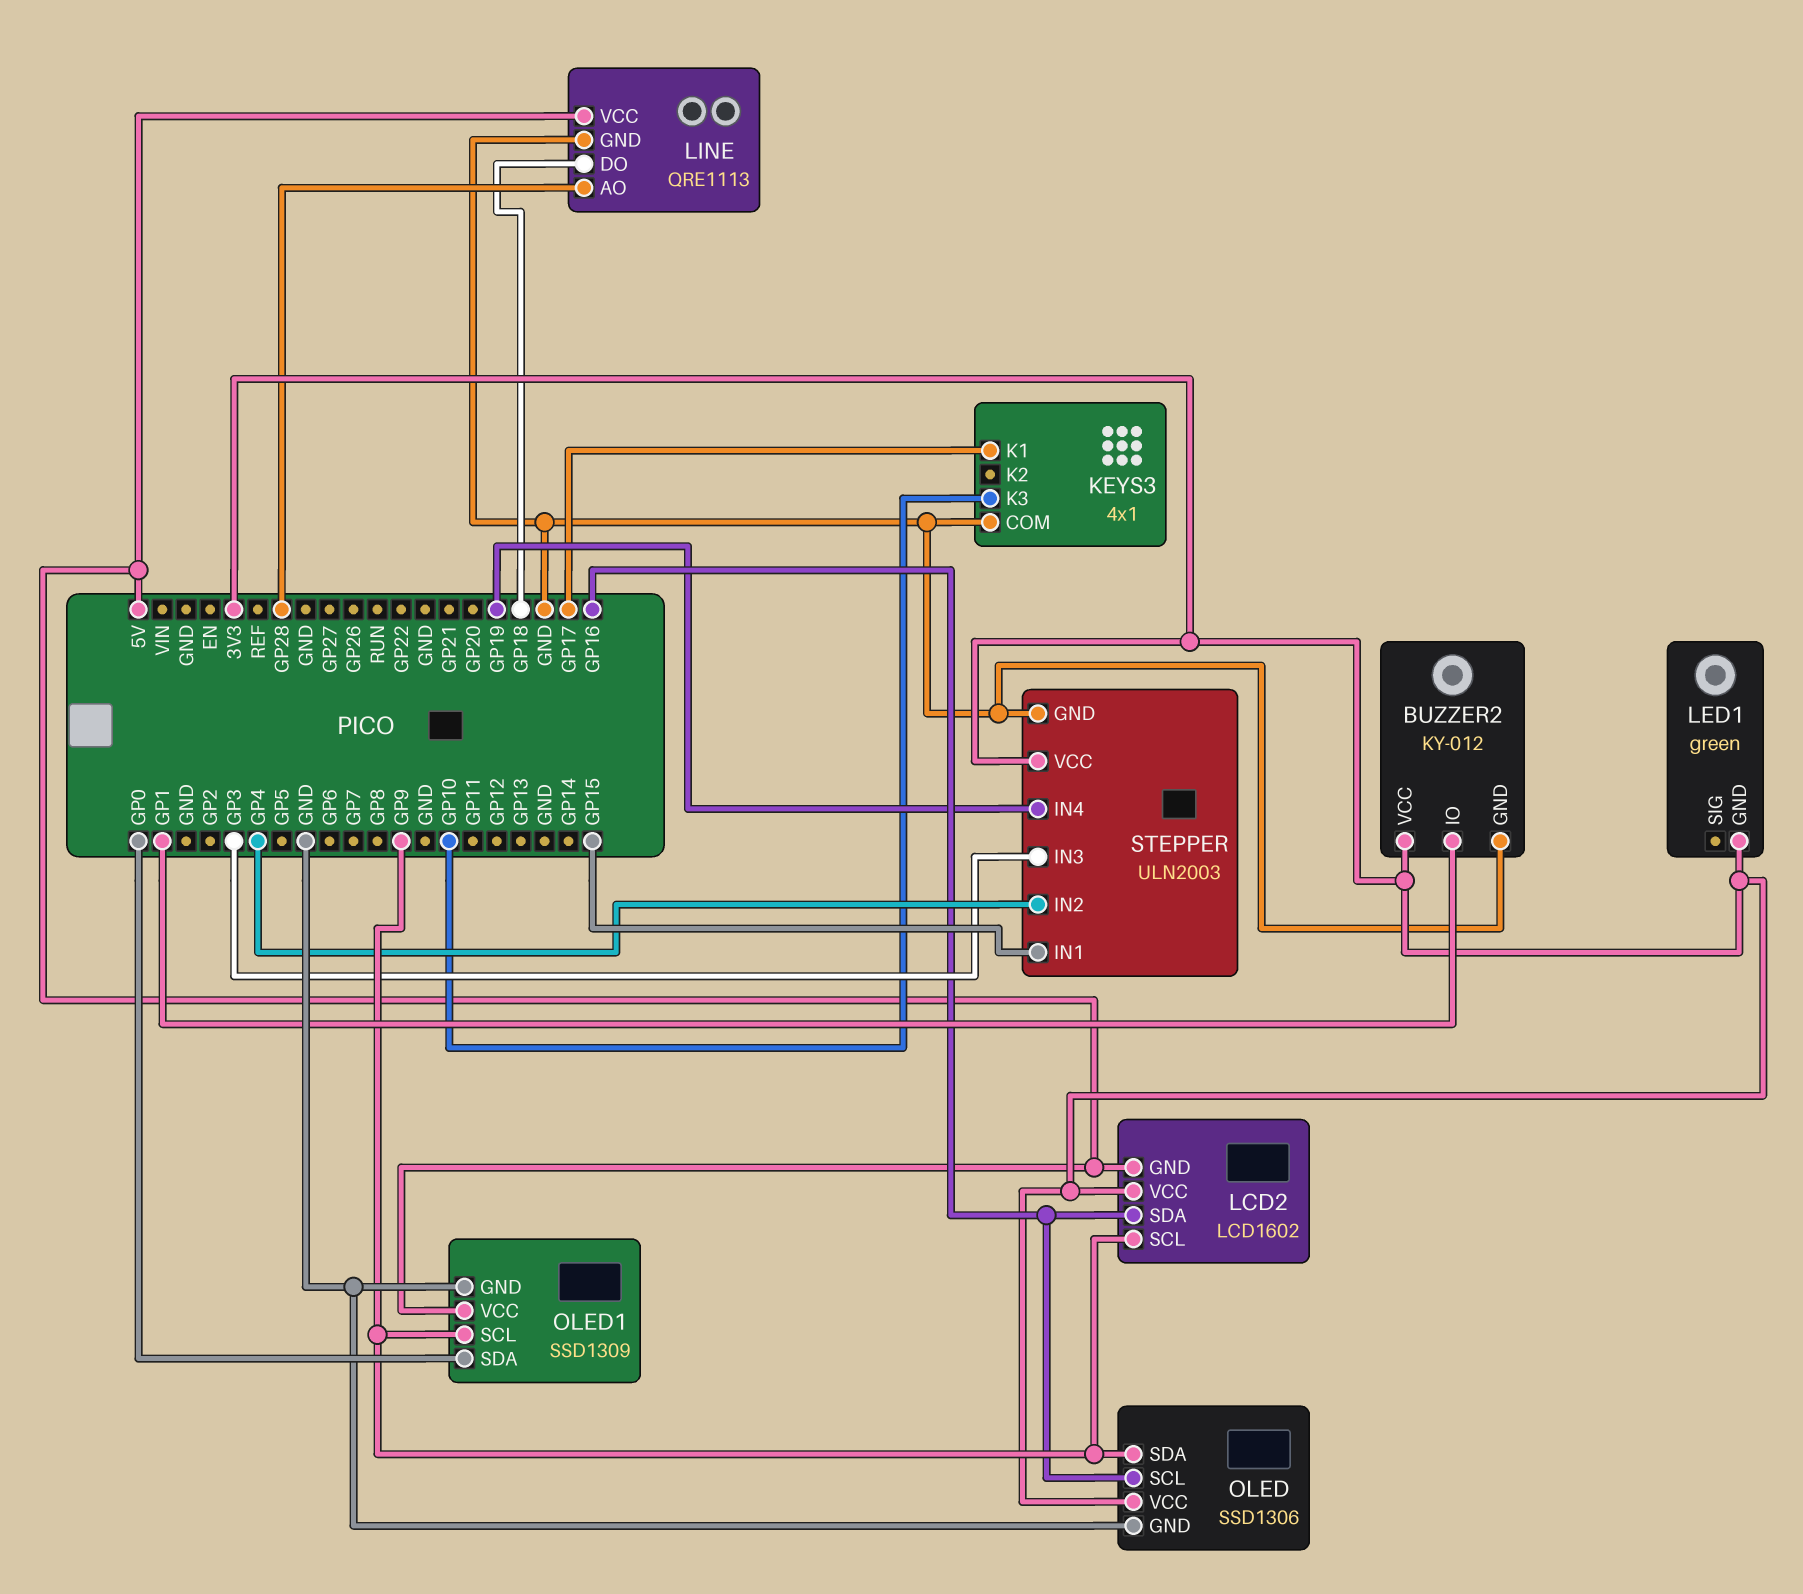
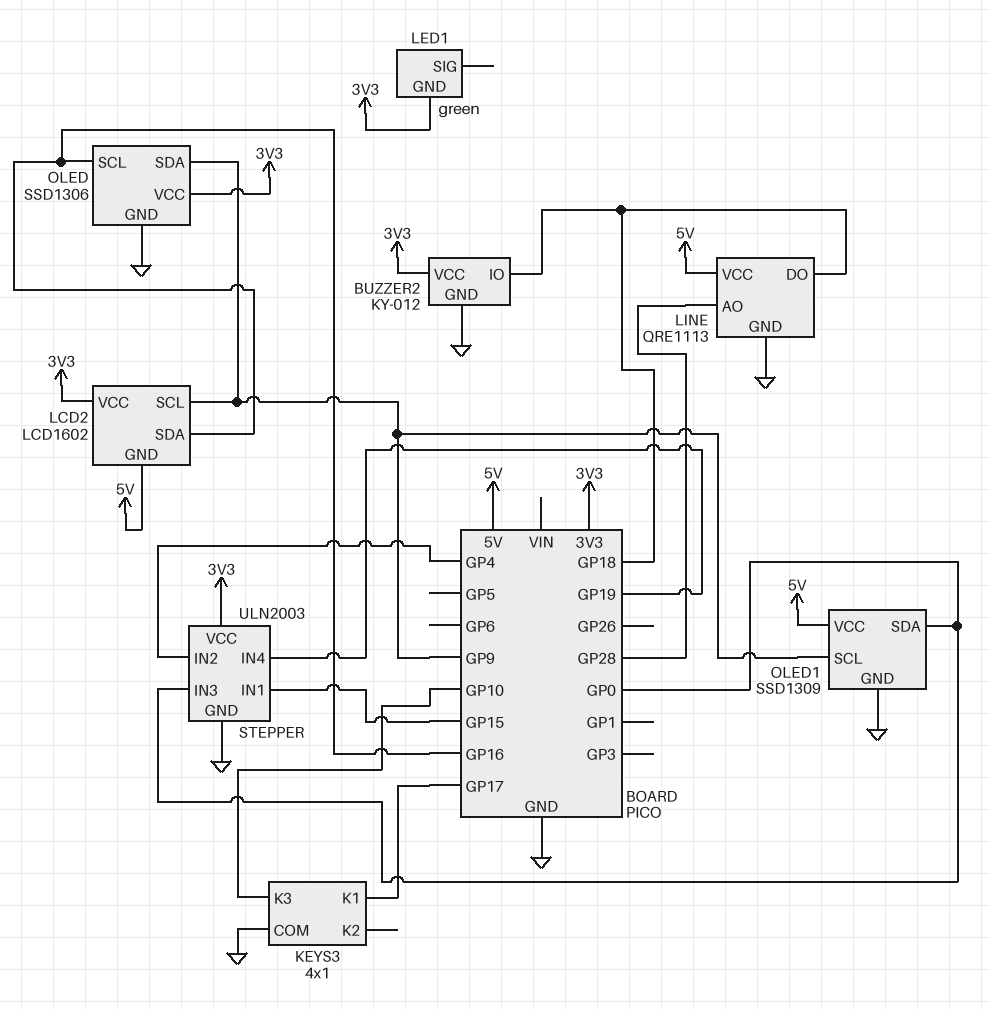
BUZZER2 pin IO: GP1 -> GP18
STEPPER pin IN3: GP3 -> GP0

